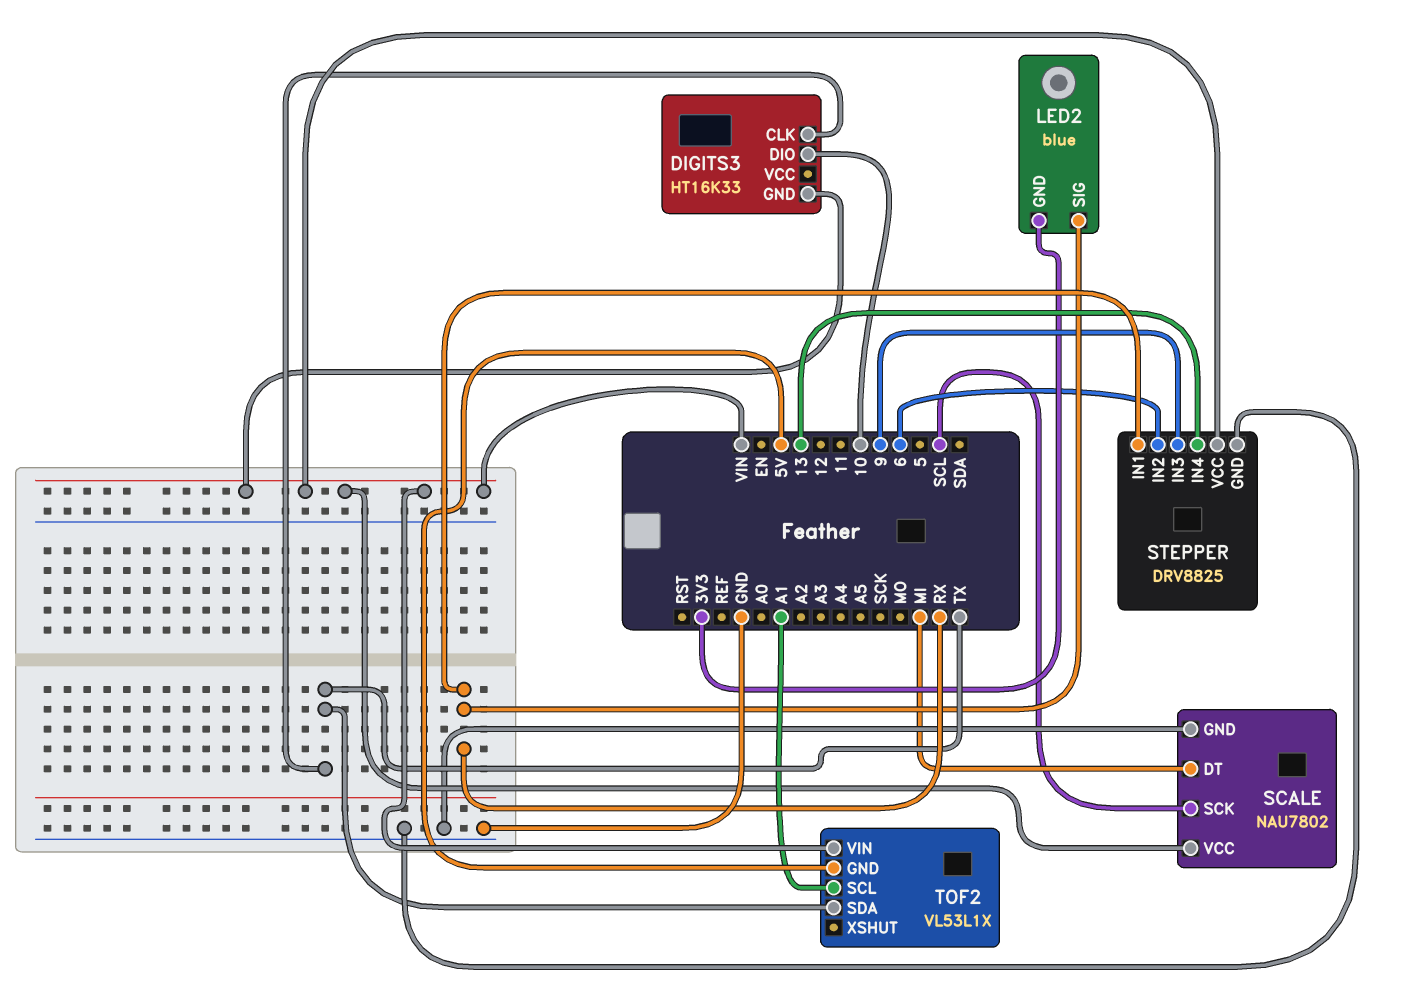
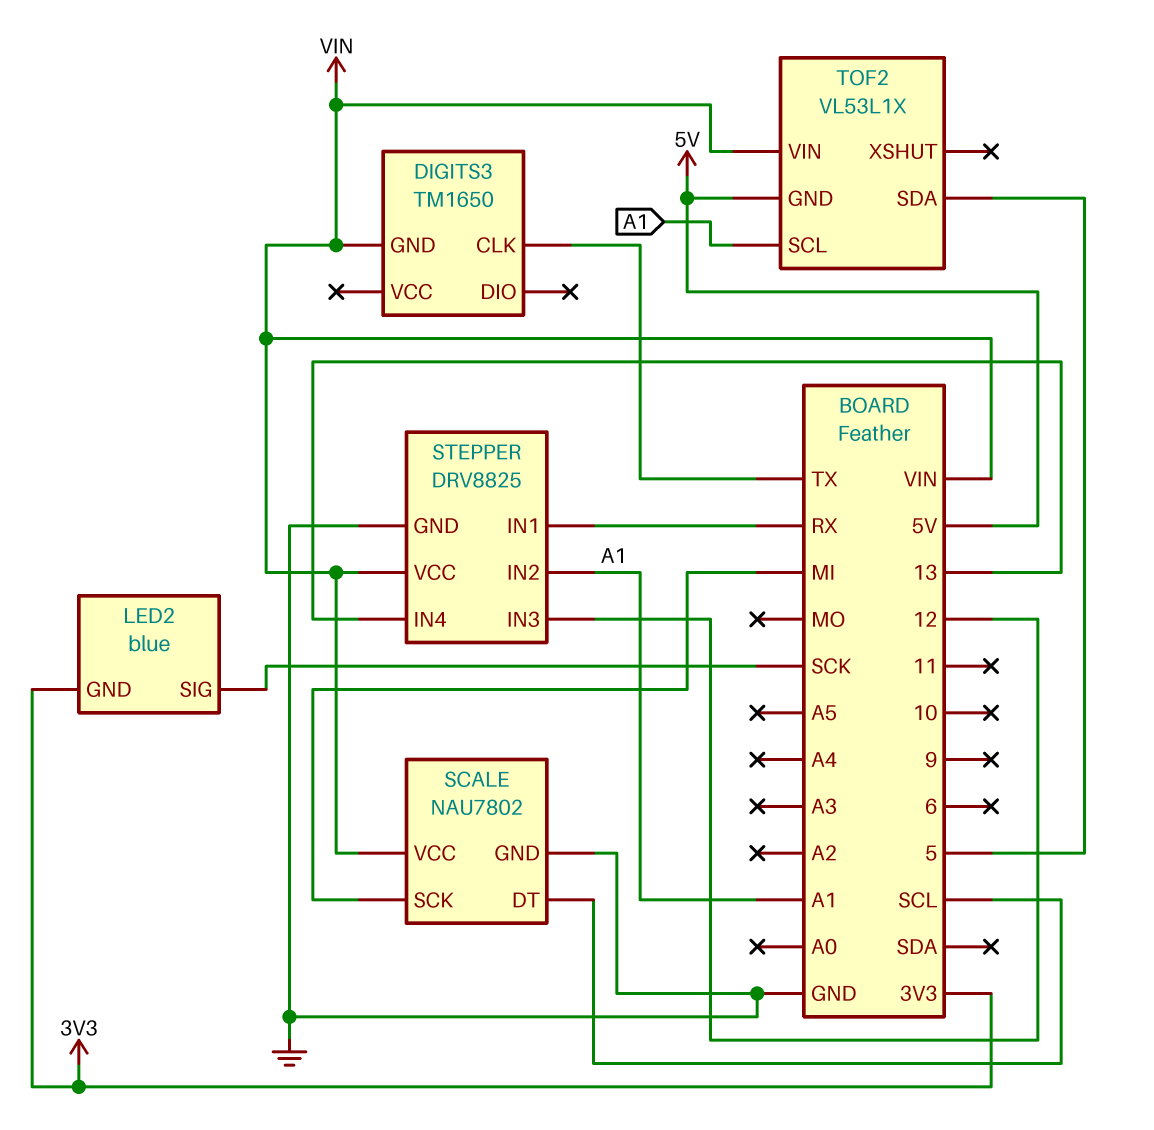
DIGITS3: HT16K33 -> TM1650
DIGITS3 pin DIO: 10 -> none
LED2 pin SIG: RX -> SCK
SCALE pin DT: MI -> SCL
SCALE pin SCK: SCL -> MI
STEPPER pin IN2: 6 -> A1
STEPPER pin IN3: 9 -> 12
TOF2 pin SDA: TX -> 5

